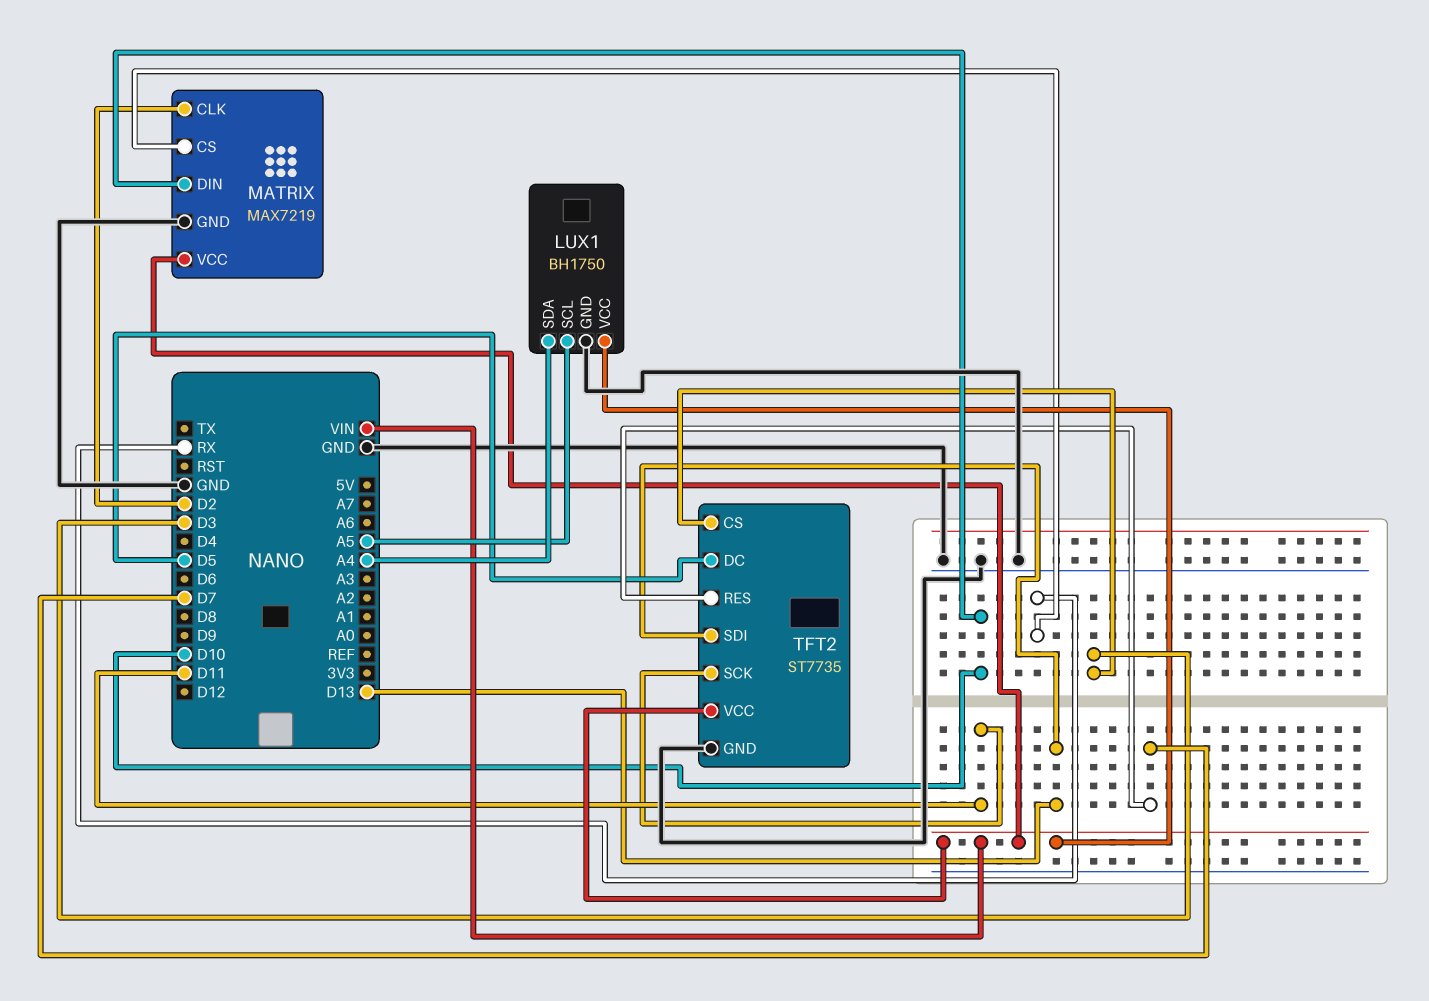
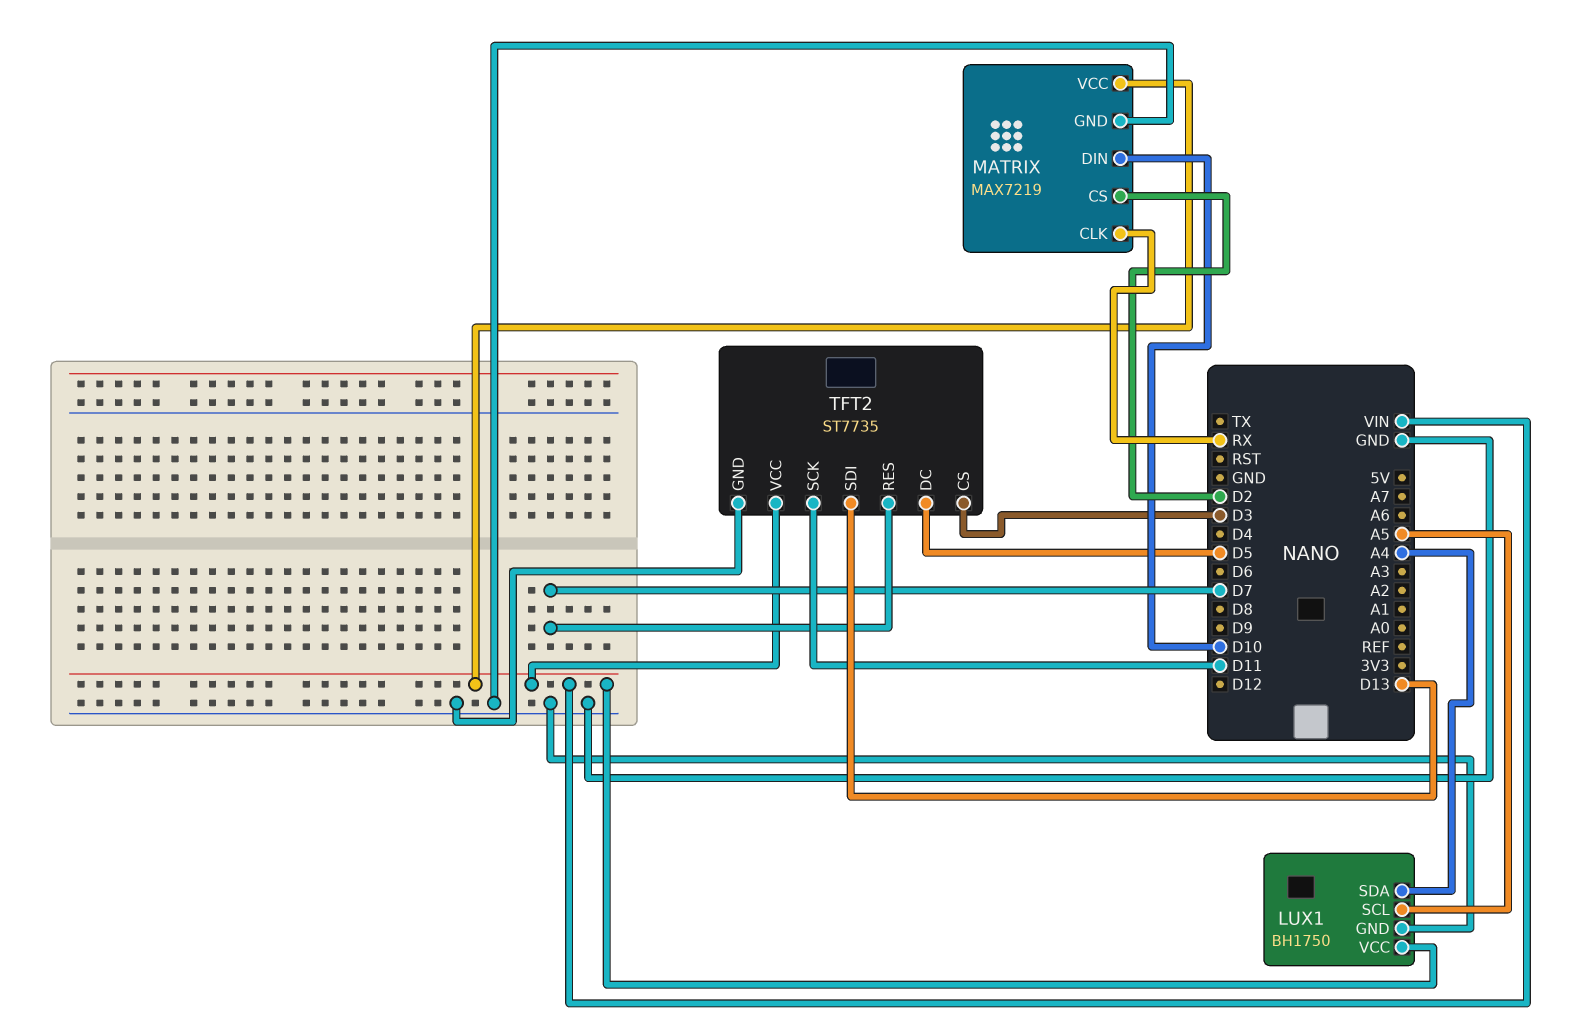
MATRIX pin CLK: D2 -> RX
MATRIX pin CS: RX -> D2

